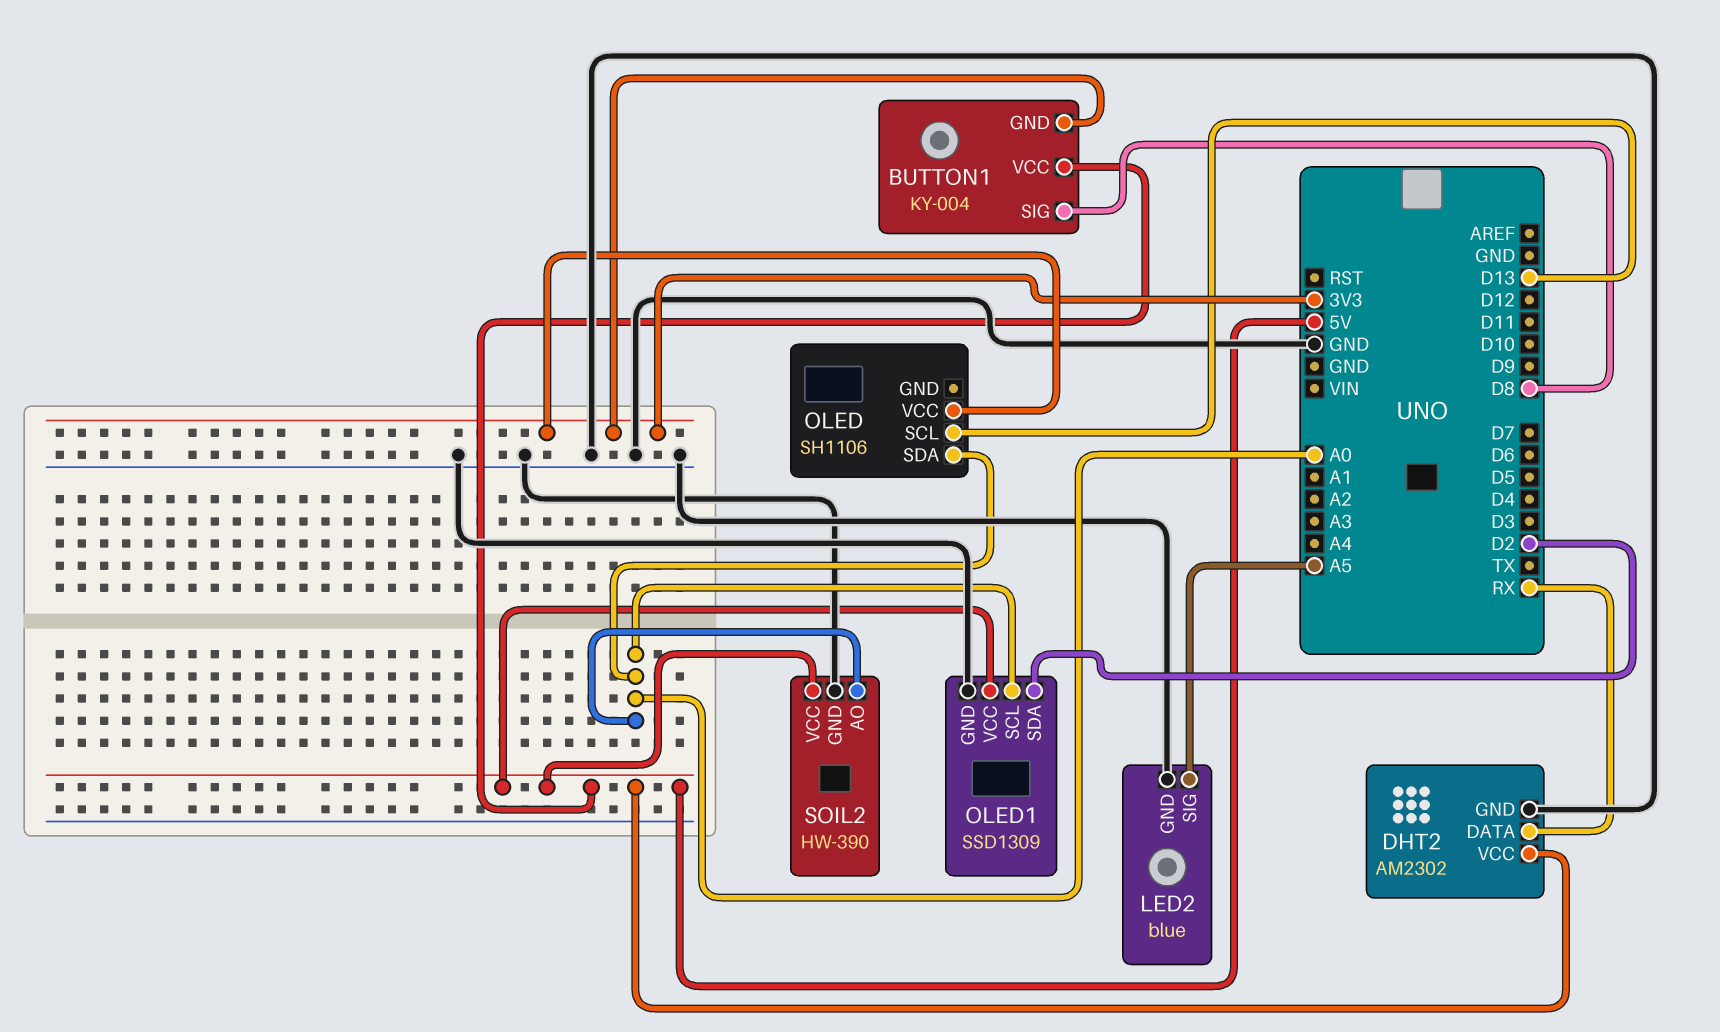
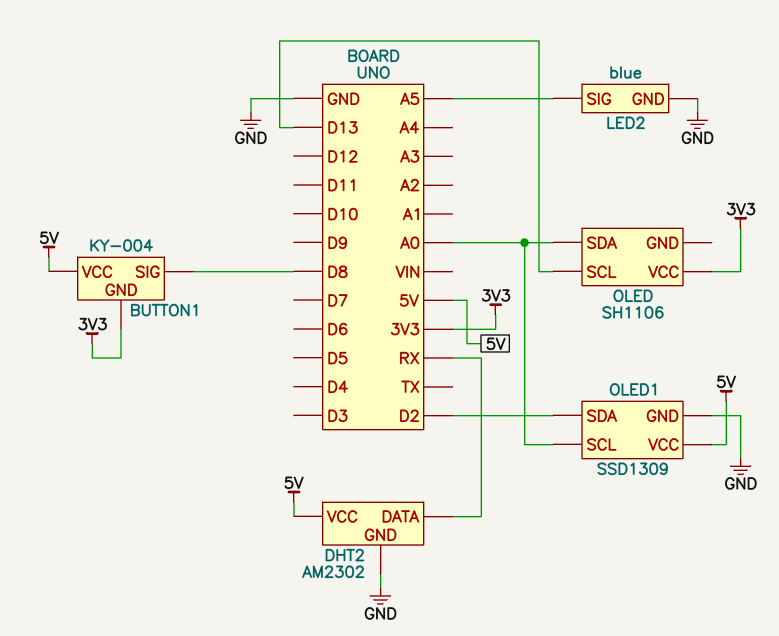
SOIL2: HW-390 -> none
SOIL2 pin AO: A0 -> none
SOIL2 pin GND: GND -> none
SOIL2 pin VCC: 5V -> none

